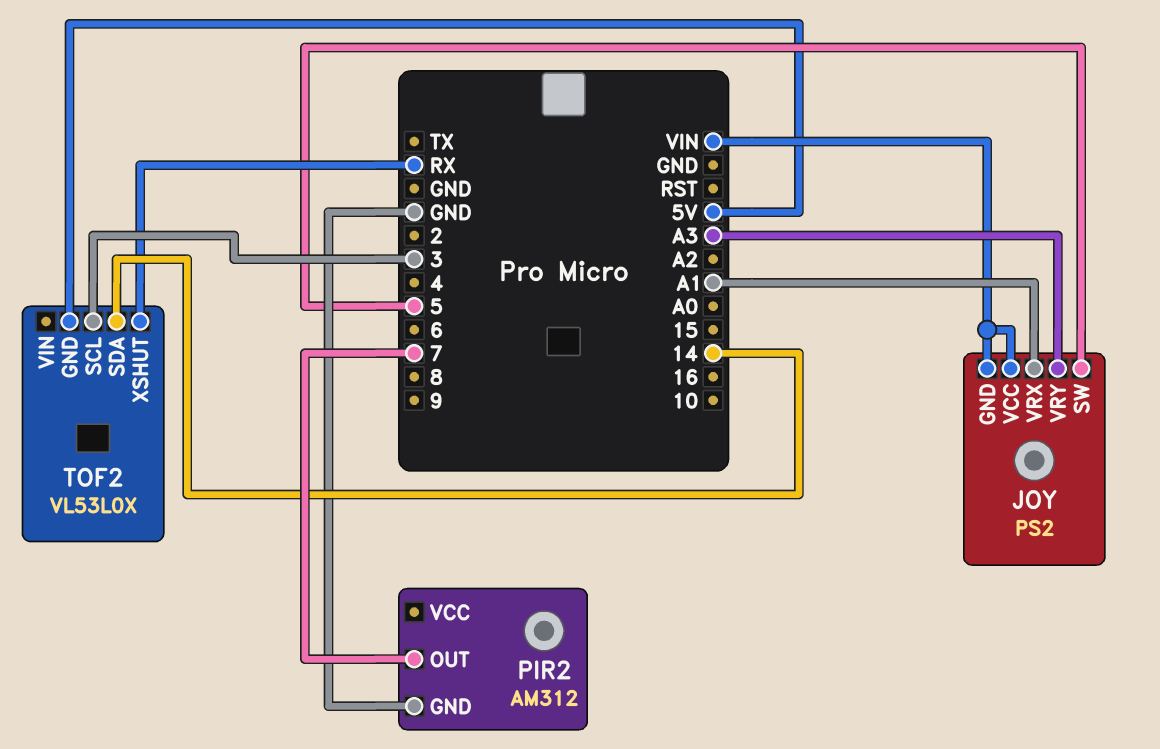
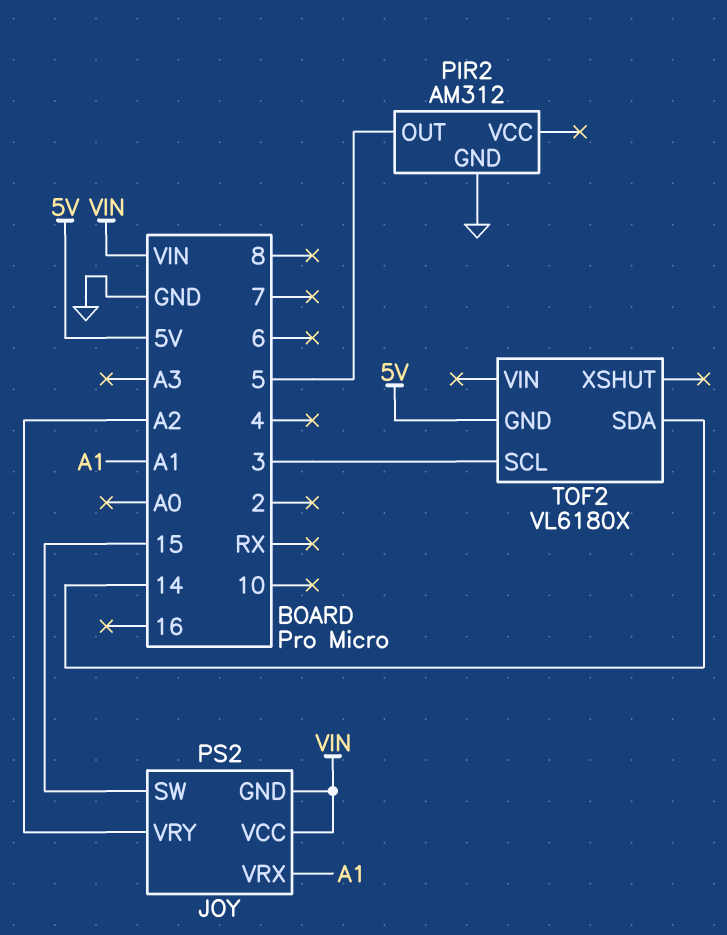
JOY pin SW: 5 -> 15
JOY pin VRY: A3 -> A2
PIR2 pin OUT: 7 -> 5
TOF2: VL53L0X -> VL6180X
TOF2 pin XSHUT: RX -> none

